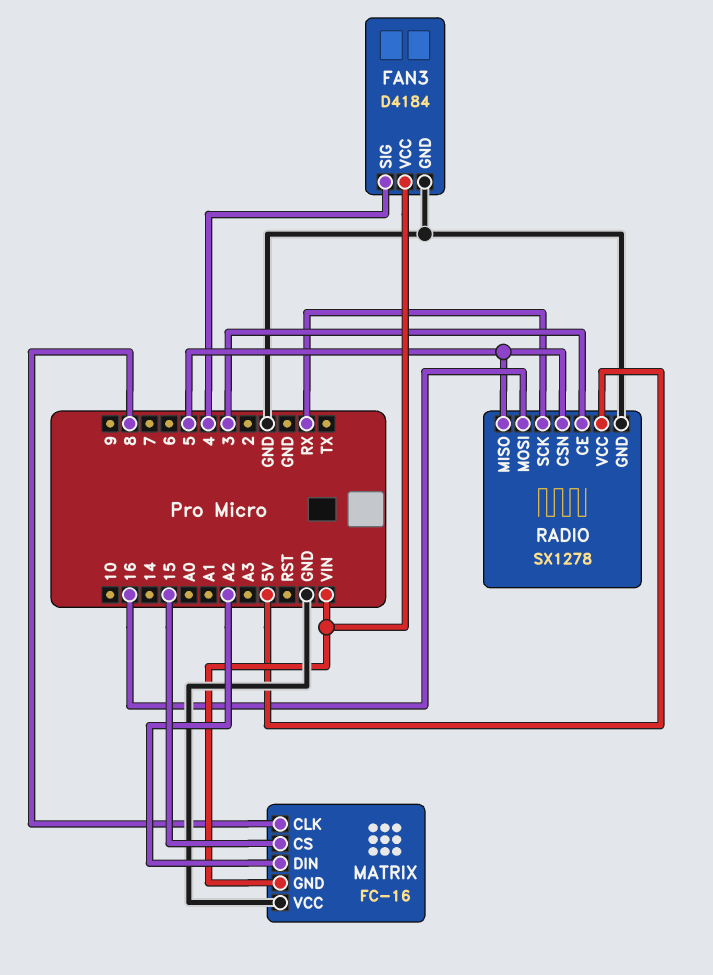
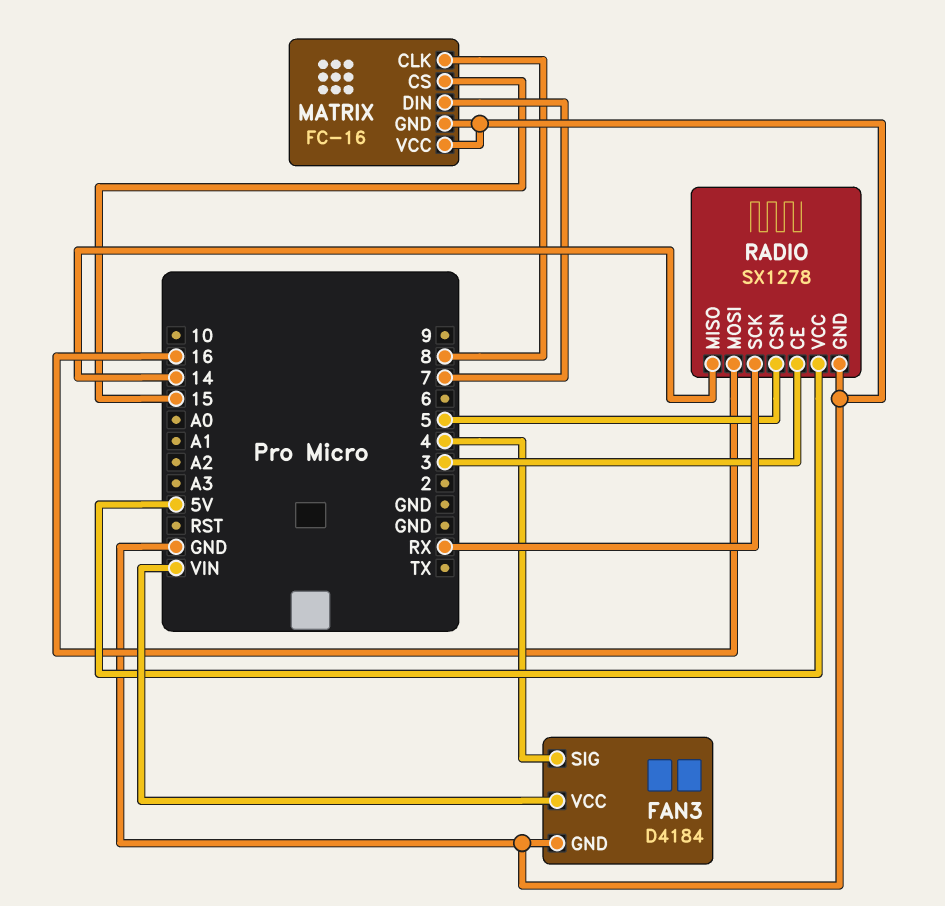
MATRIX pin DIN: A2 -> 7
MATRIX pin GND: VIN -> GND
RADIO pin MISO: 5 -> 14

